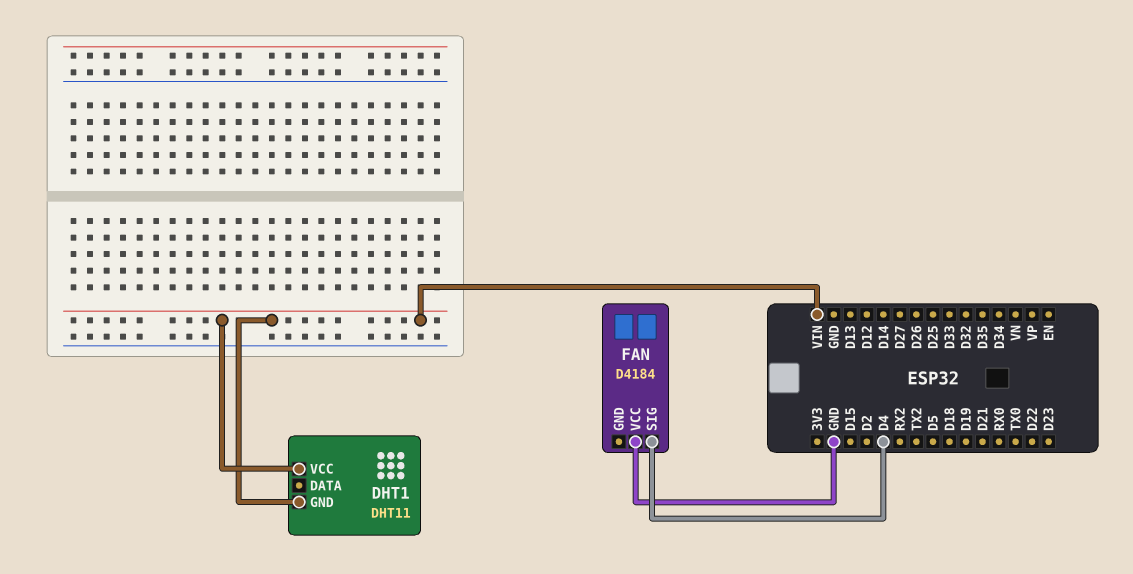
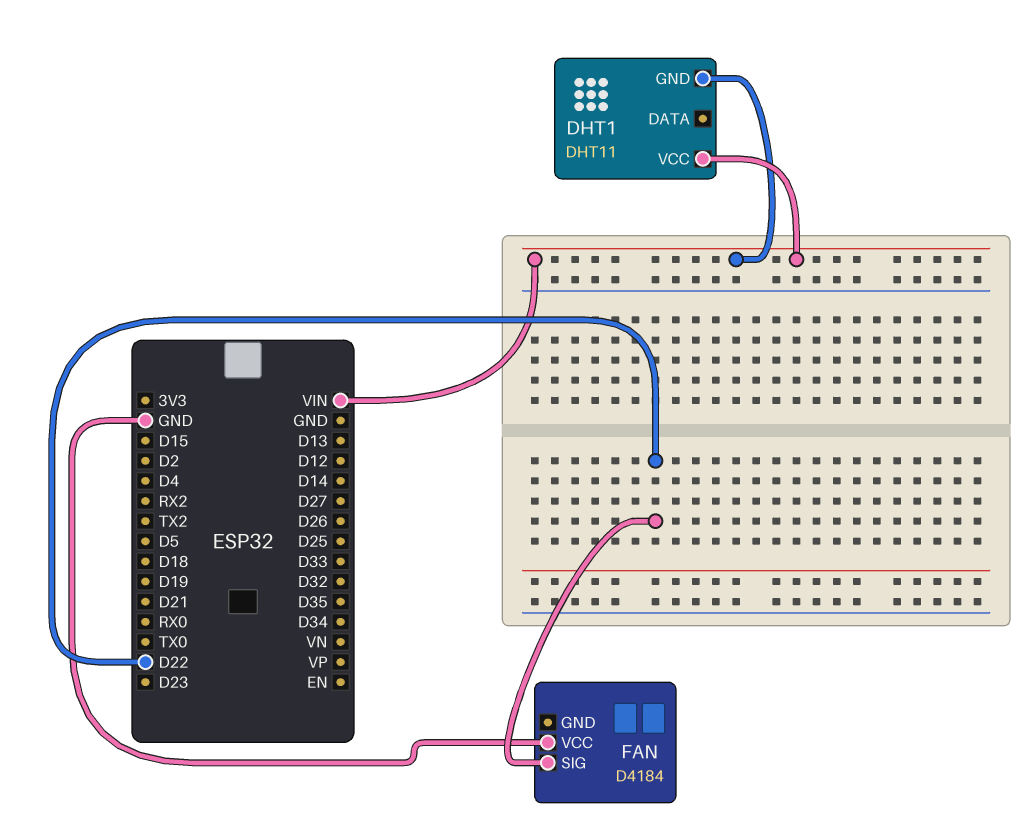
FAN pin SIG: D4 -> D22

